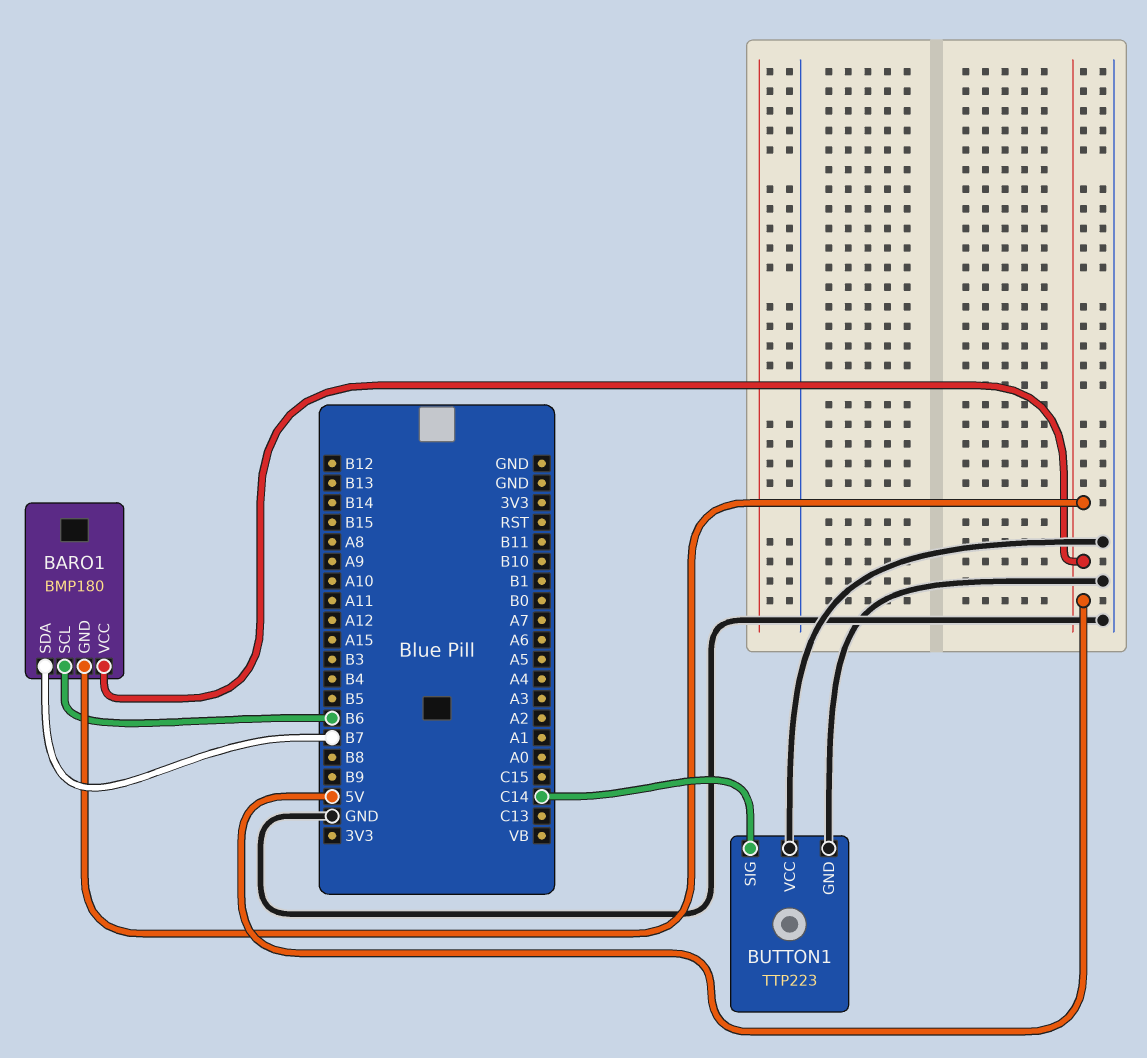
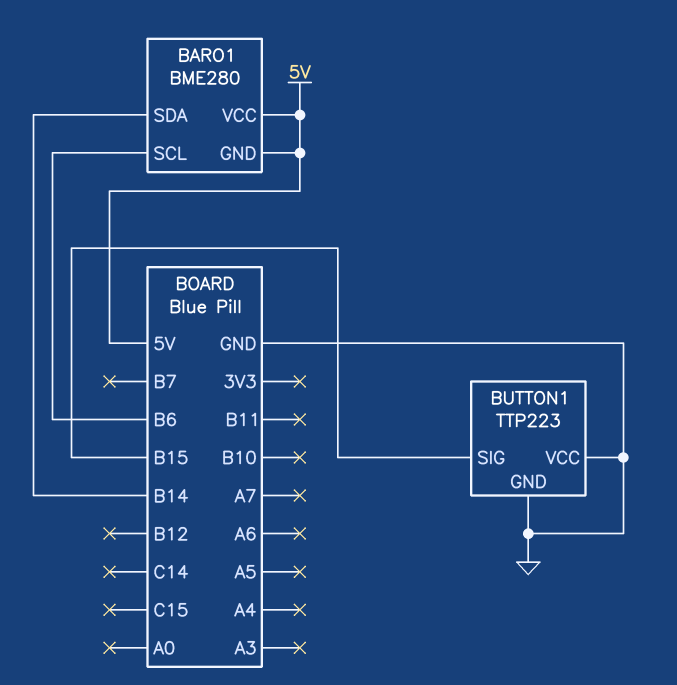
BARO1: BMP180 -> BME280
BARO1 pin SDA: B7 -> B14
BUTTON1 pin SIG: C14 -> B15

